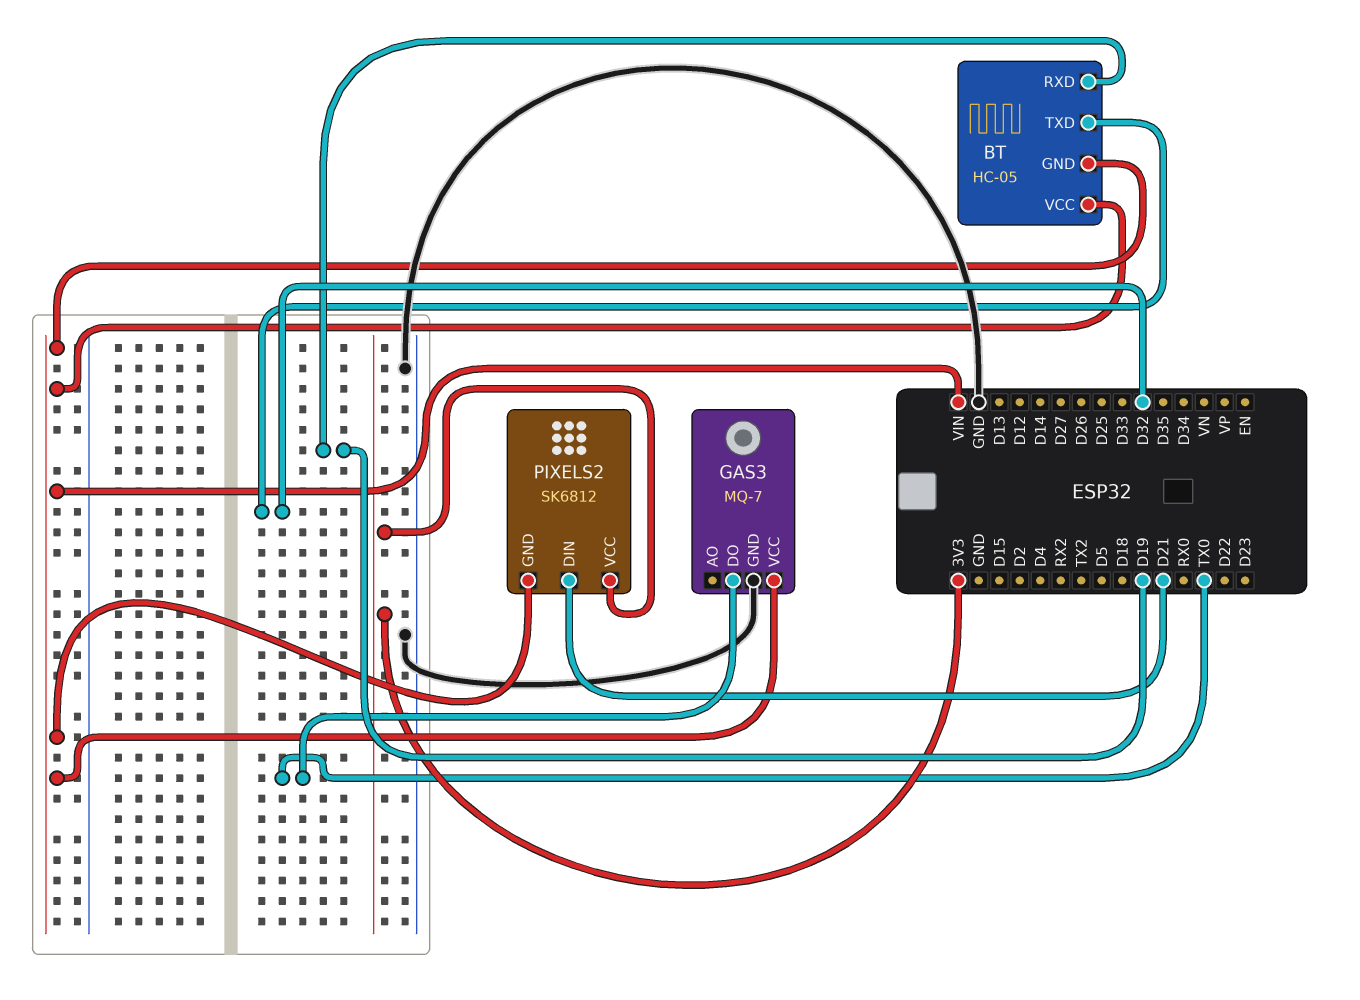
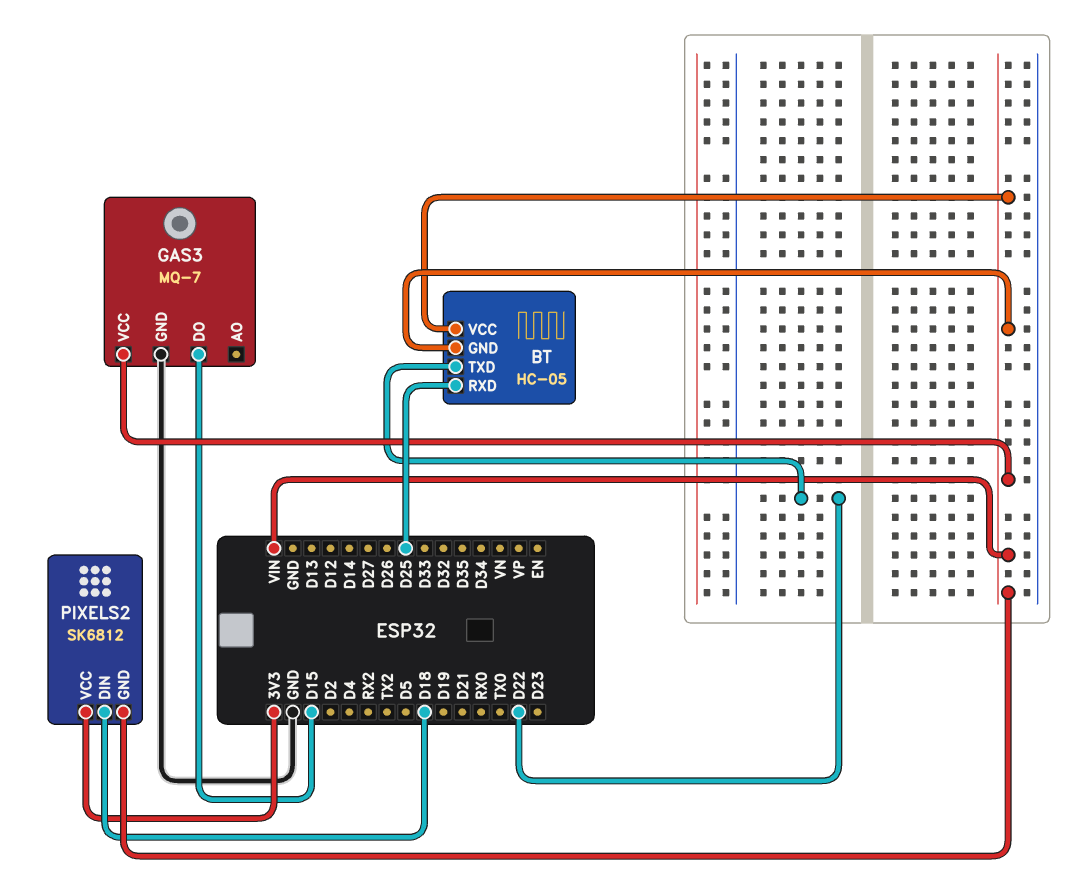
BT pin RXD: D19 -> D25
BT pin TXD: D32 -> D22
GAS3 pin DO: TX0 -> D15
PIXELS2 pin DIN: D21 -> D18

